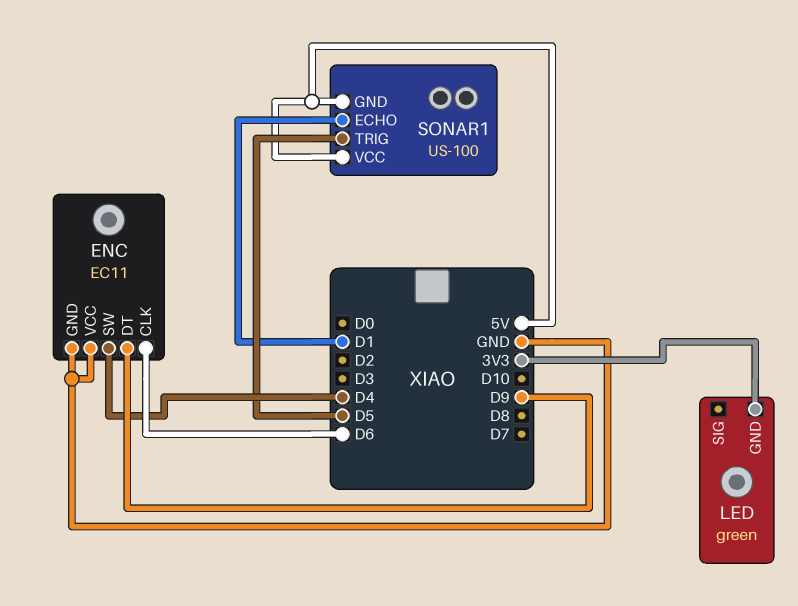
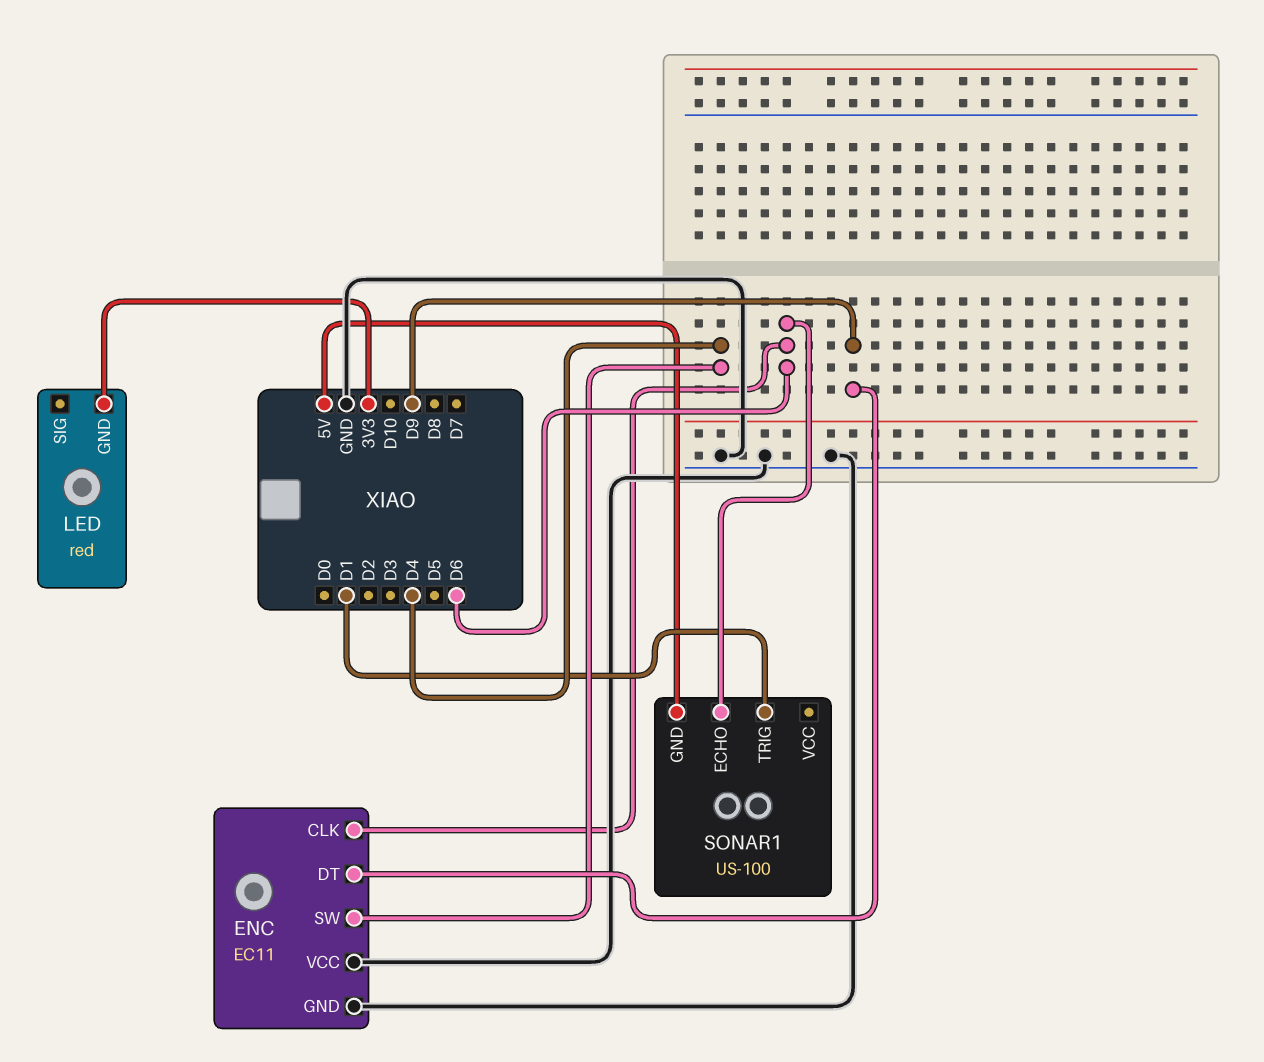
LED: green -> red
SONAR1 pin ECHO: D1 -> D6
SONAR1 pin TRIG: D5 -> D1
SONAR1 pin VCC: 5V -> none

